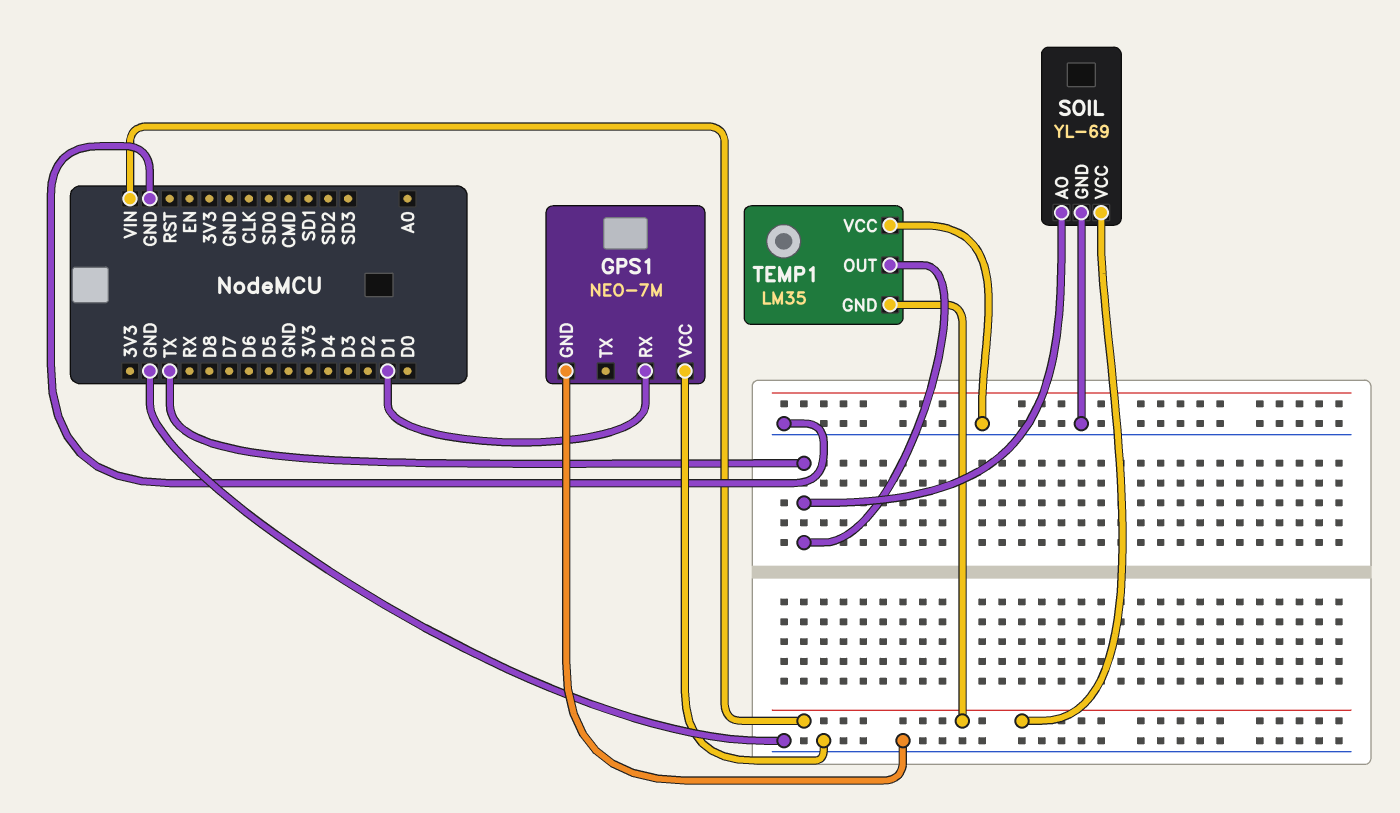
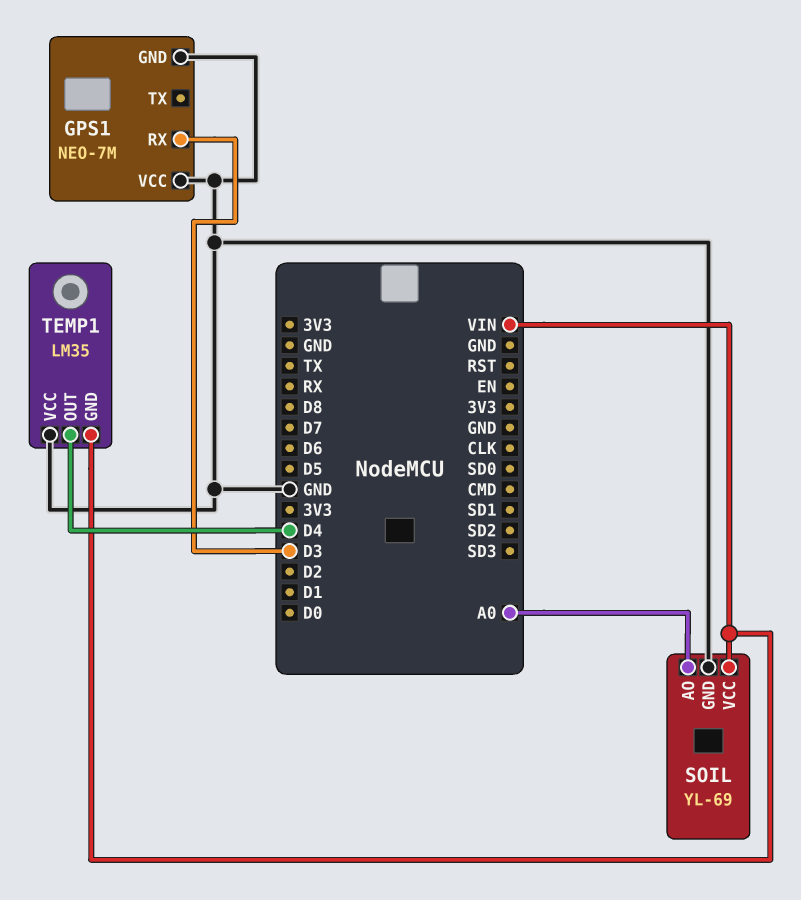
GPS1 pin RX: D1 -> D3
SOIL pin AO: TX -> A0
TEMP1 pin OUT: TX -> D4

